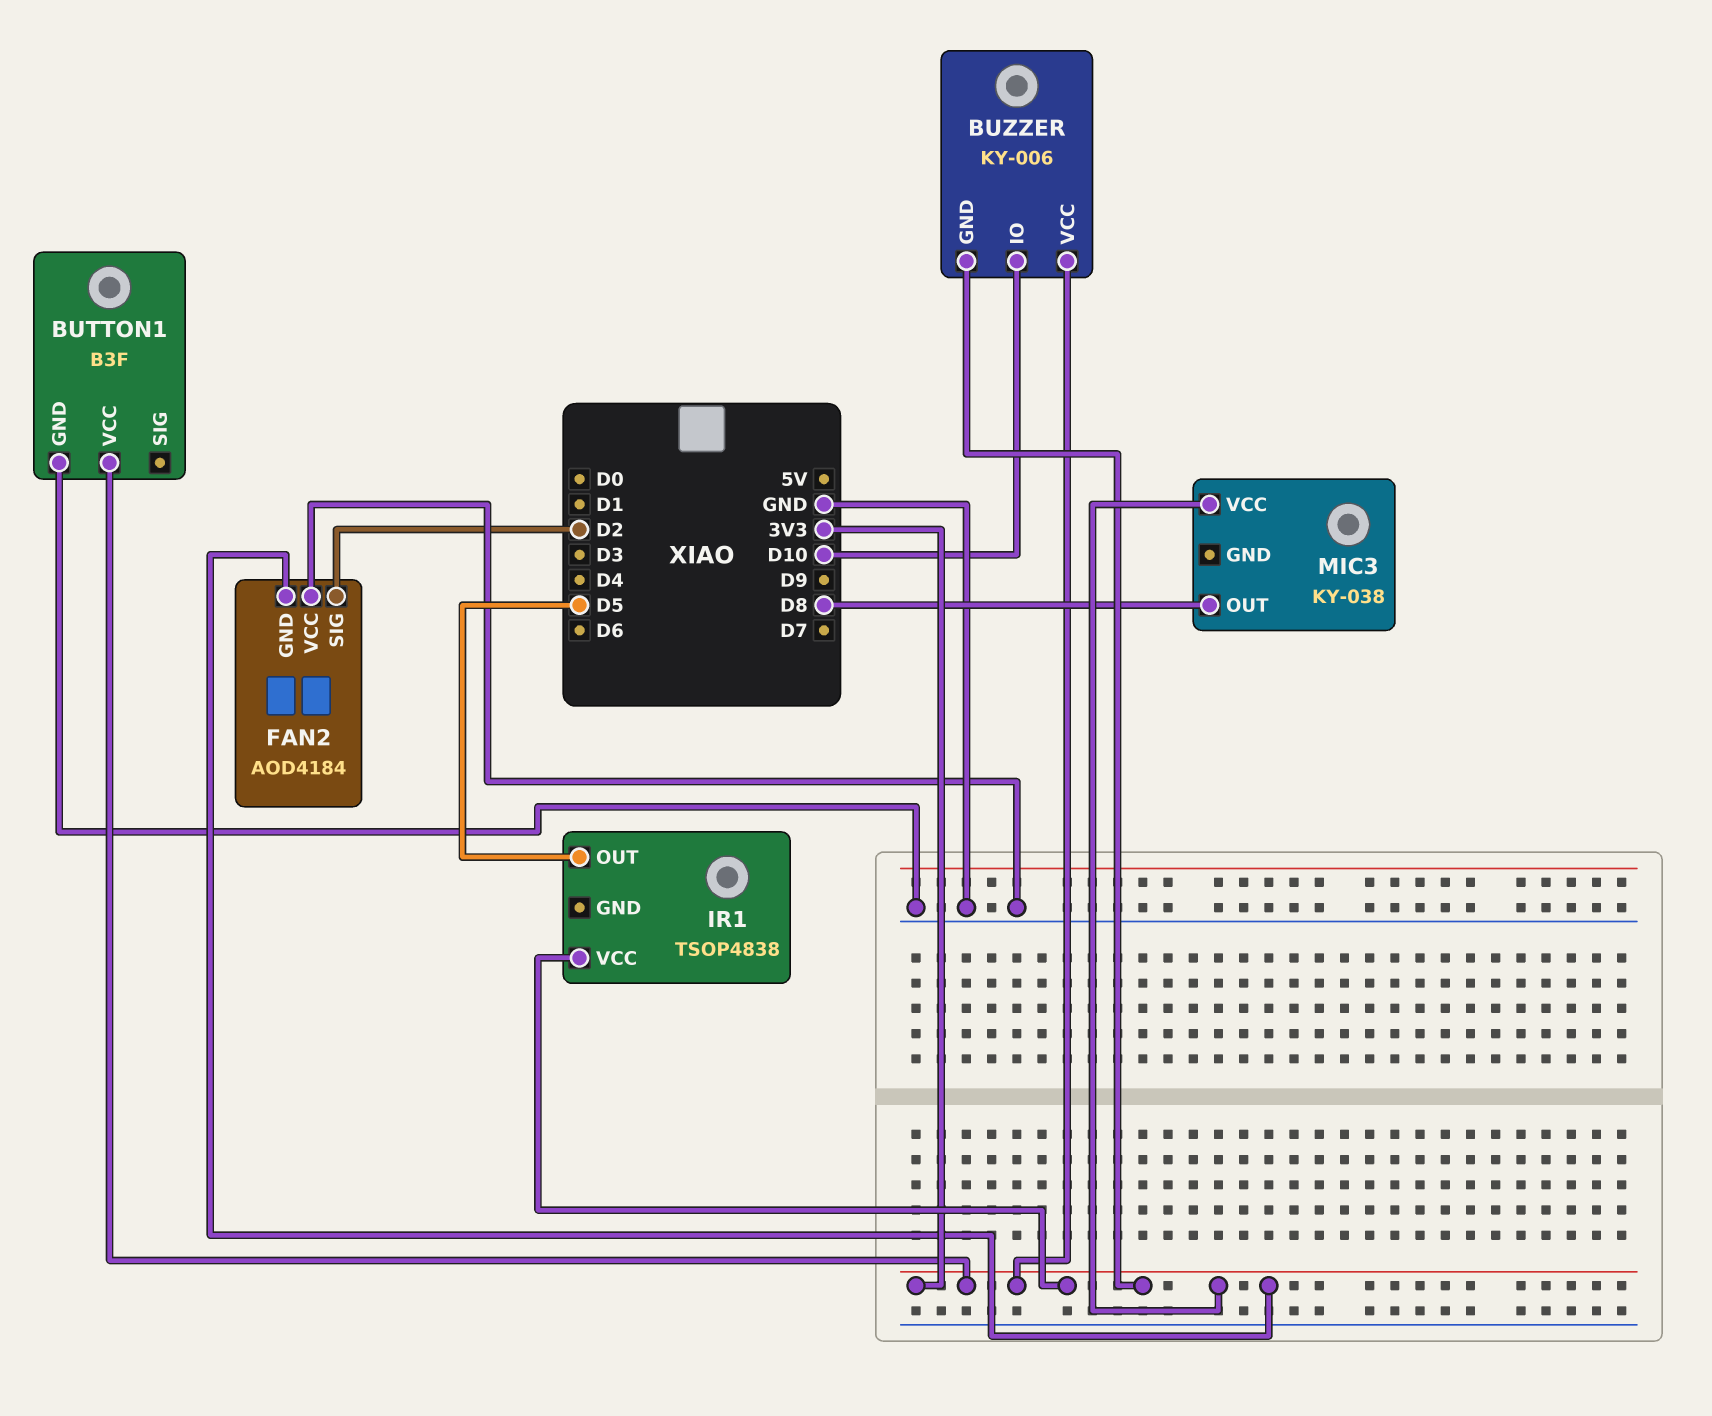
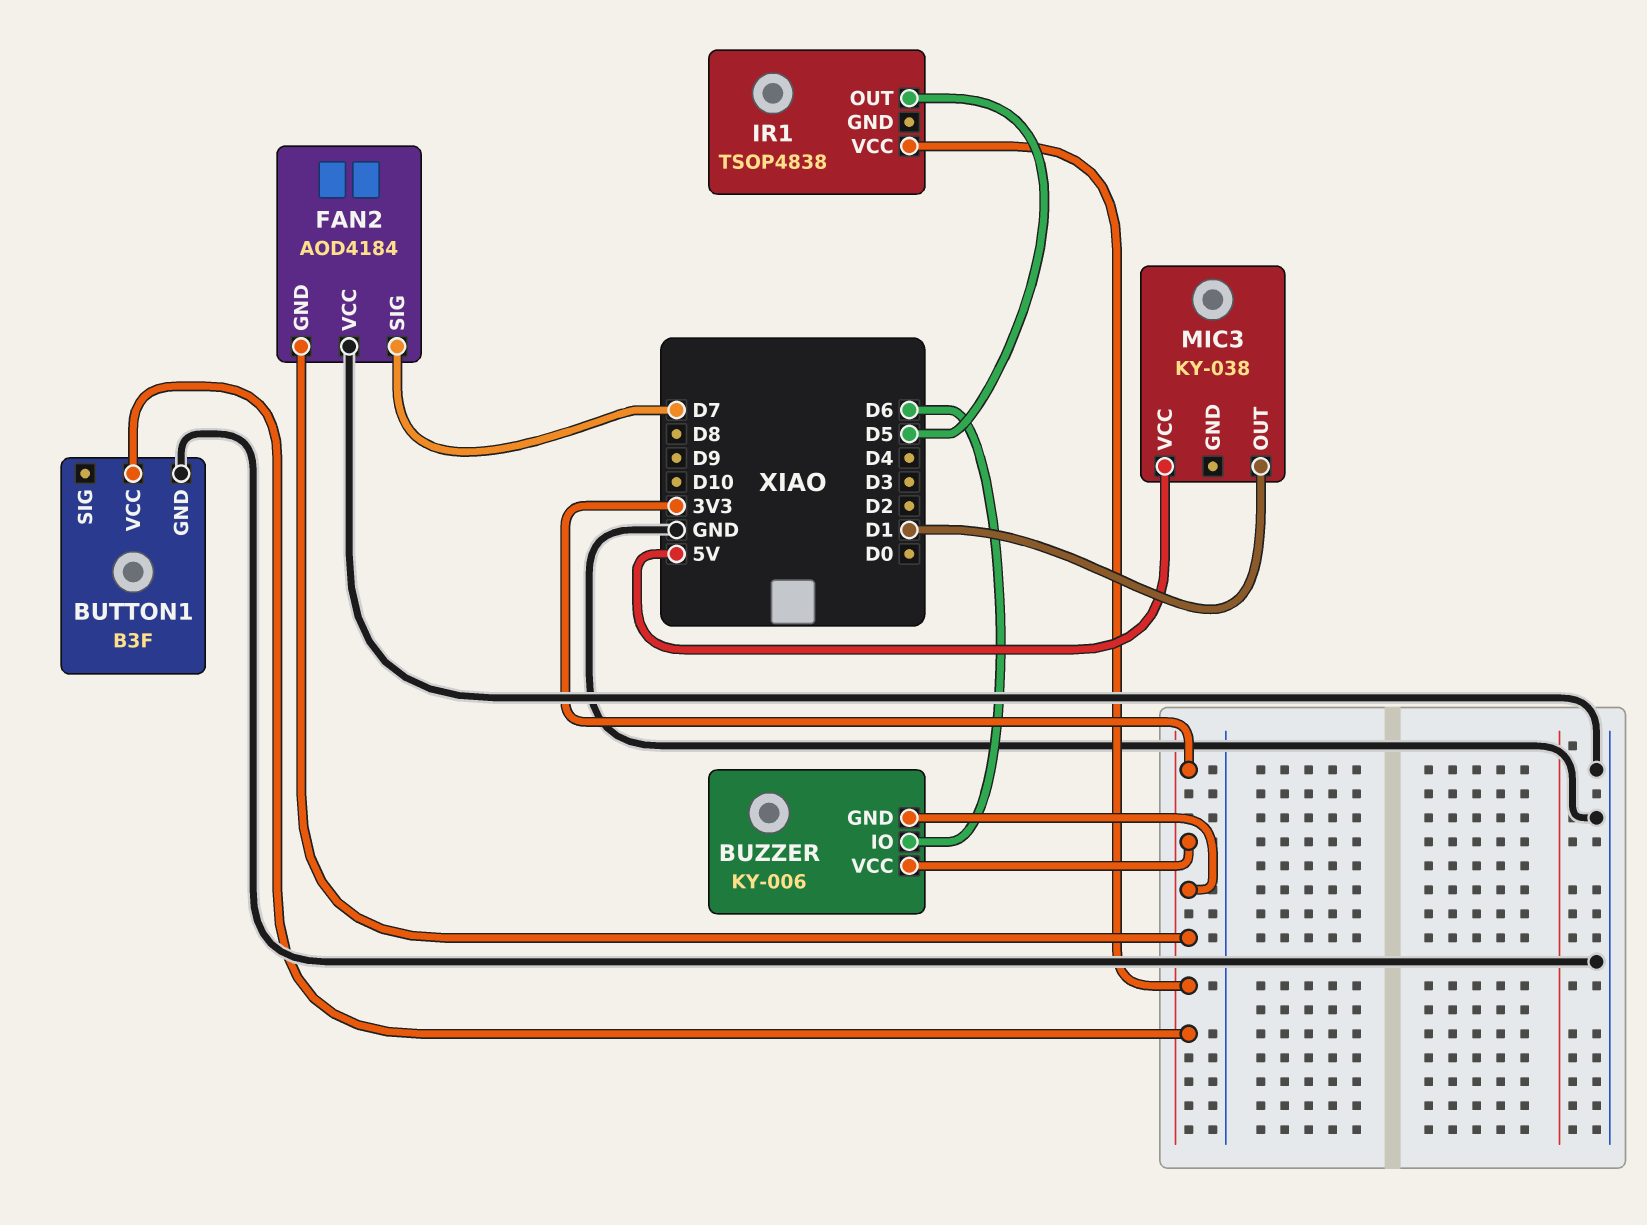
BUZZER pin IO: D10 -> D6
FAN2 pin SIG: D2 -> D7
MIC3 pin OUT: D8 -> D1
MIC3 pin VCC: 3V3 -> 5V

